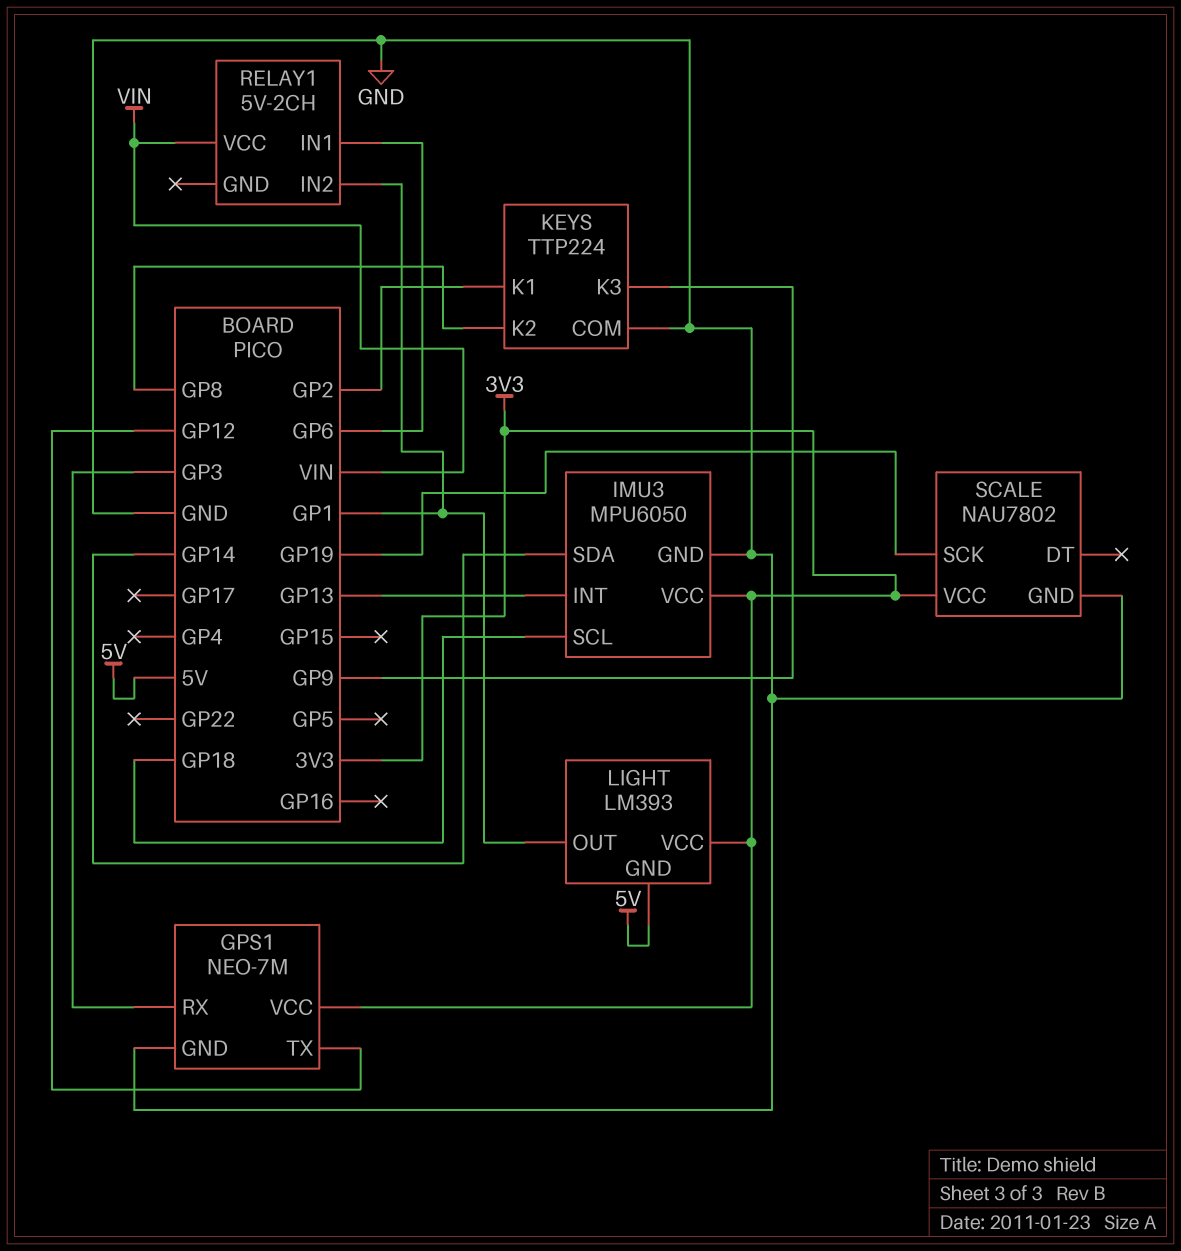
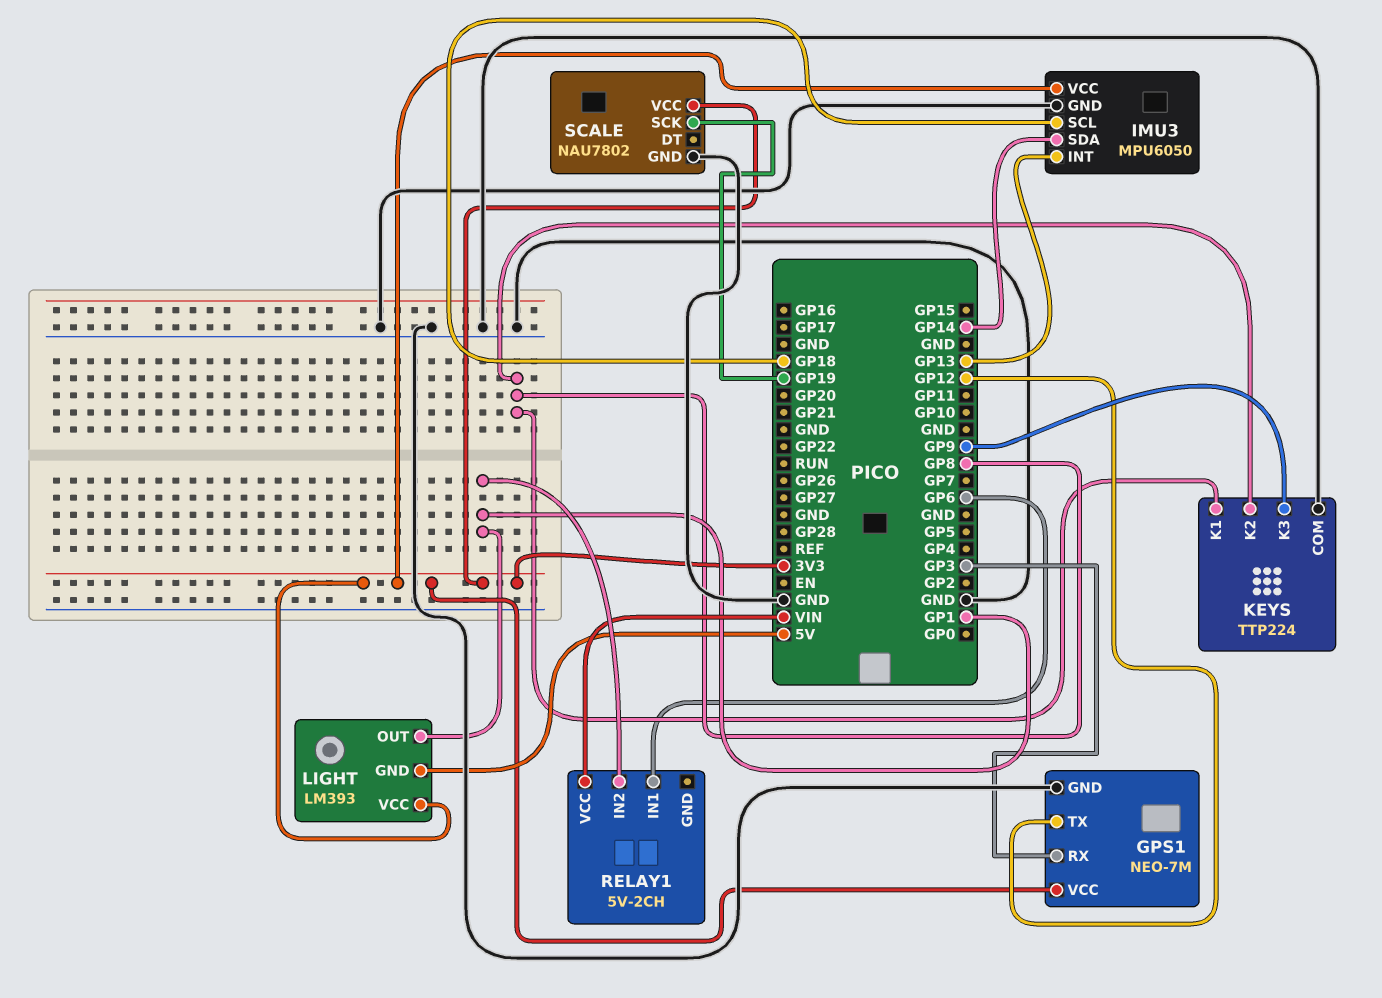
KEYS pin K1: GP2 -> GP8

